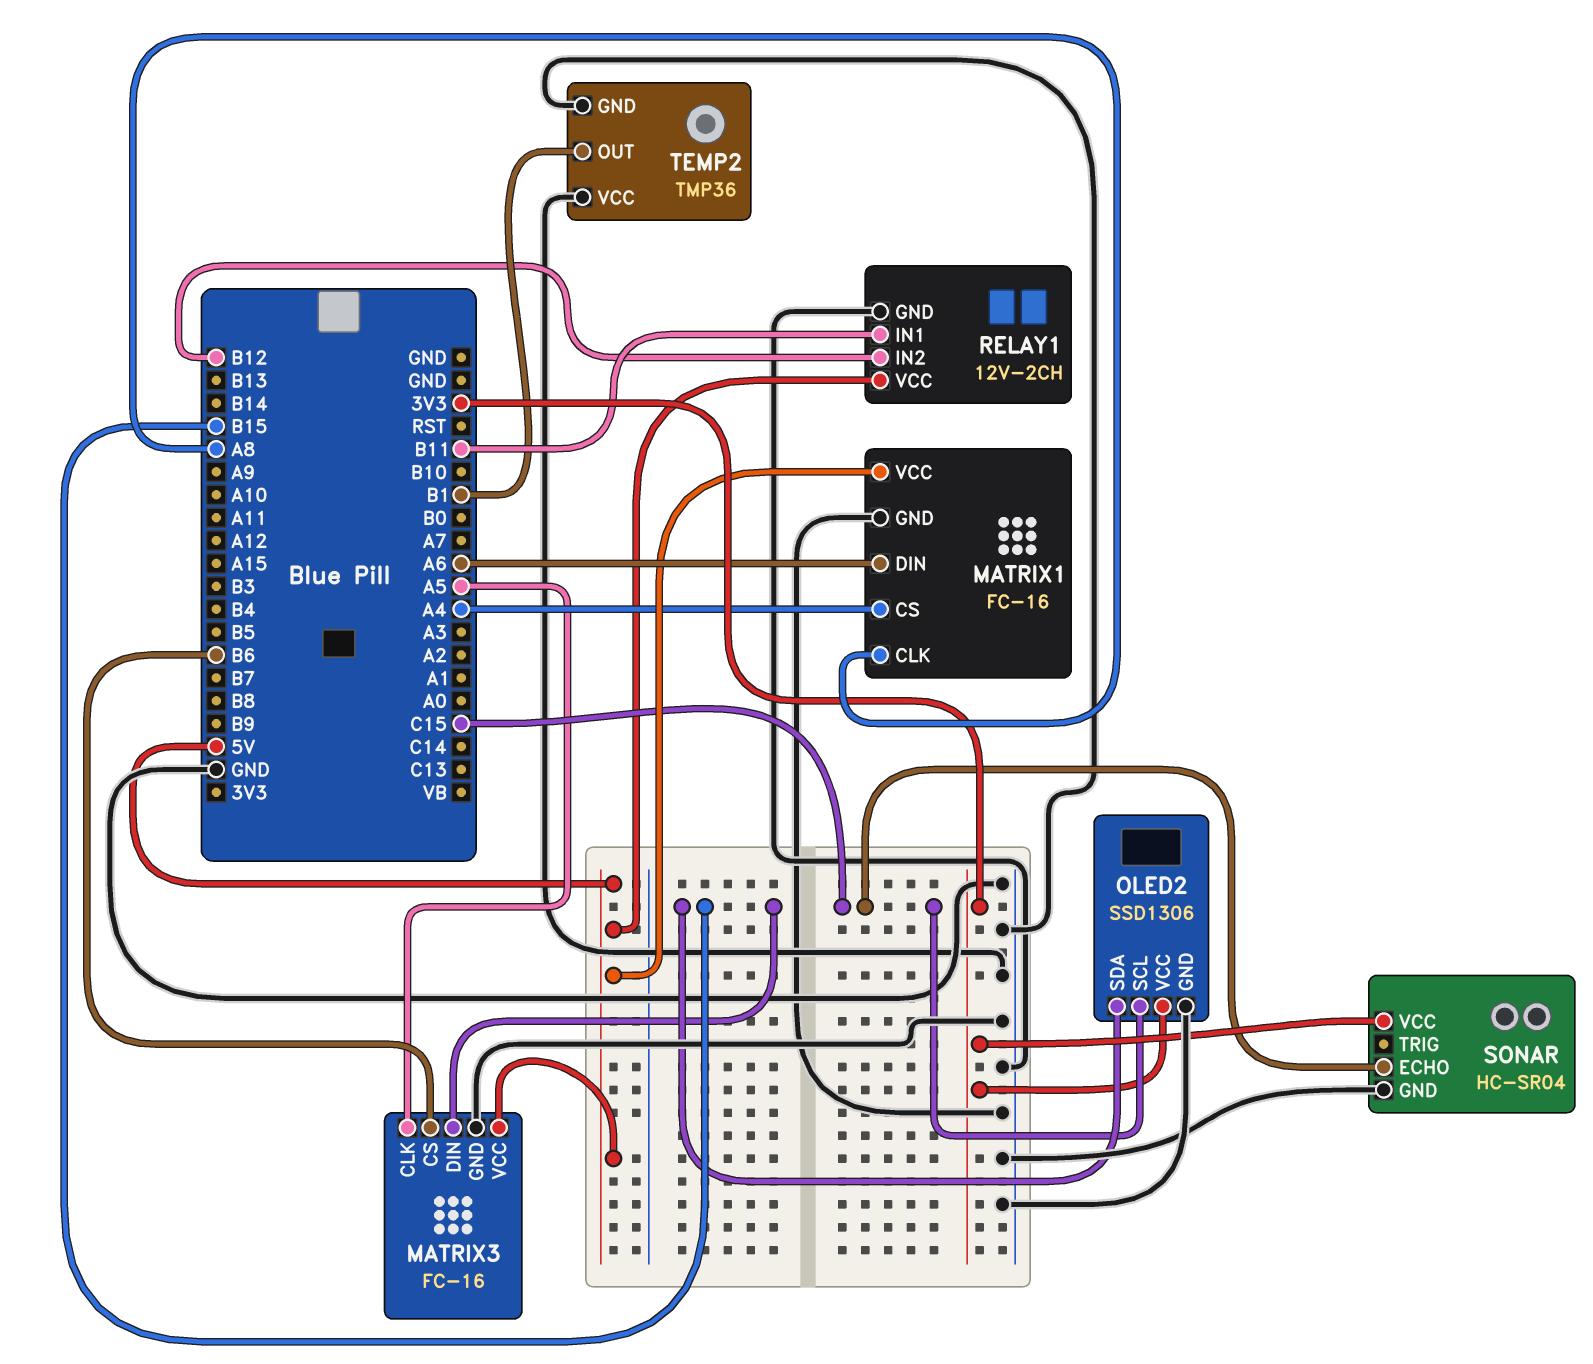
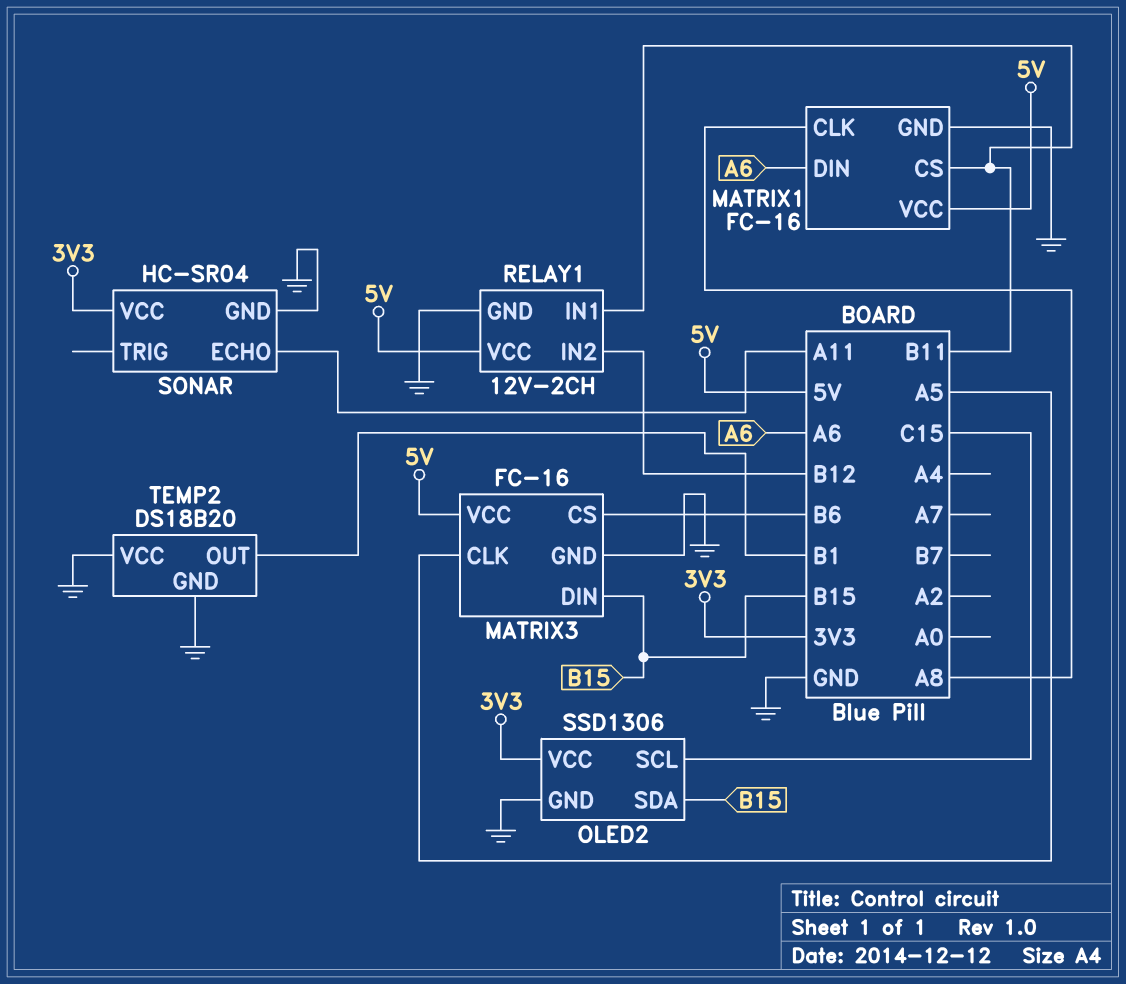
MATRIX1 pin CS: A4 -> B11
SONAR pin ECHO: C15 -> A11
TEMP2: TMP36 -> DS18B20

